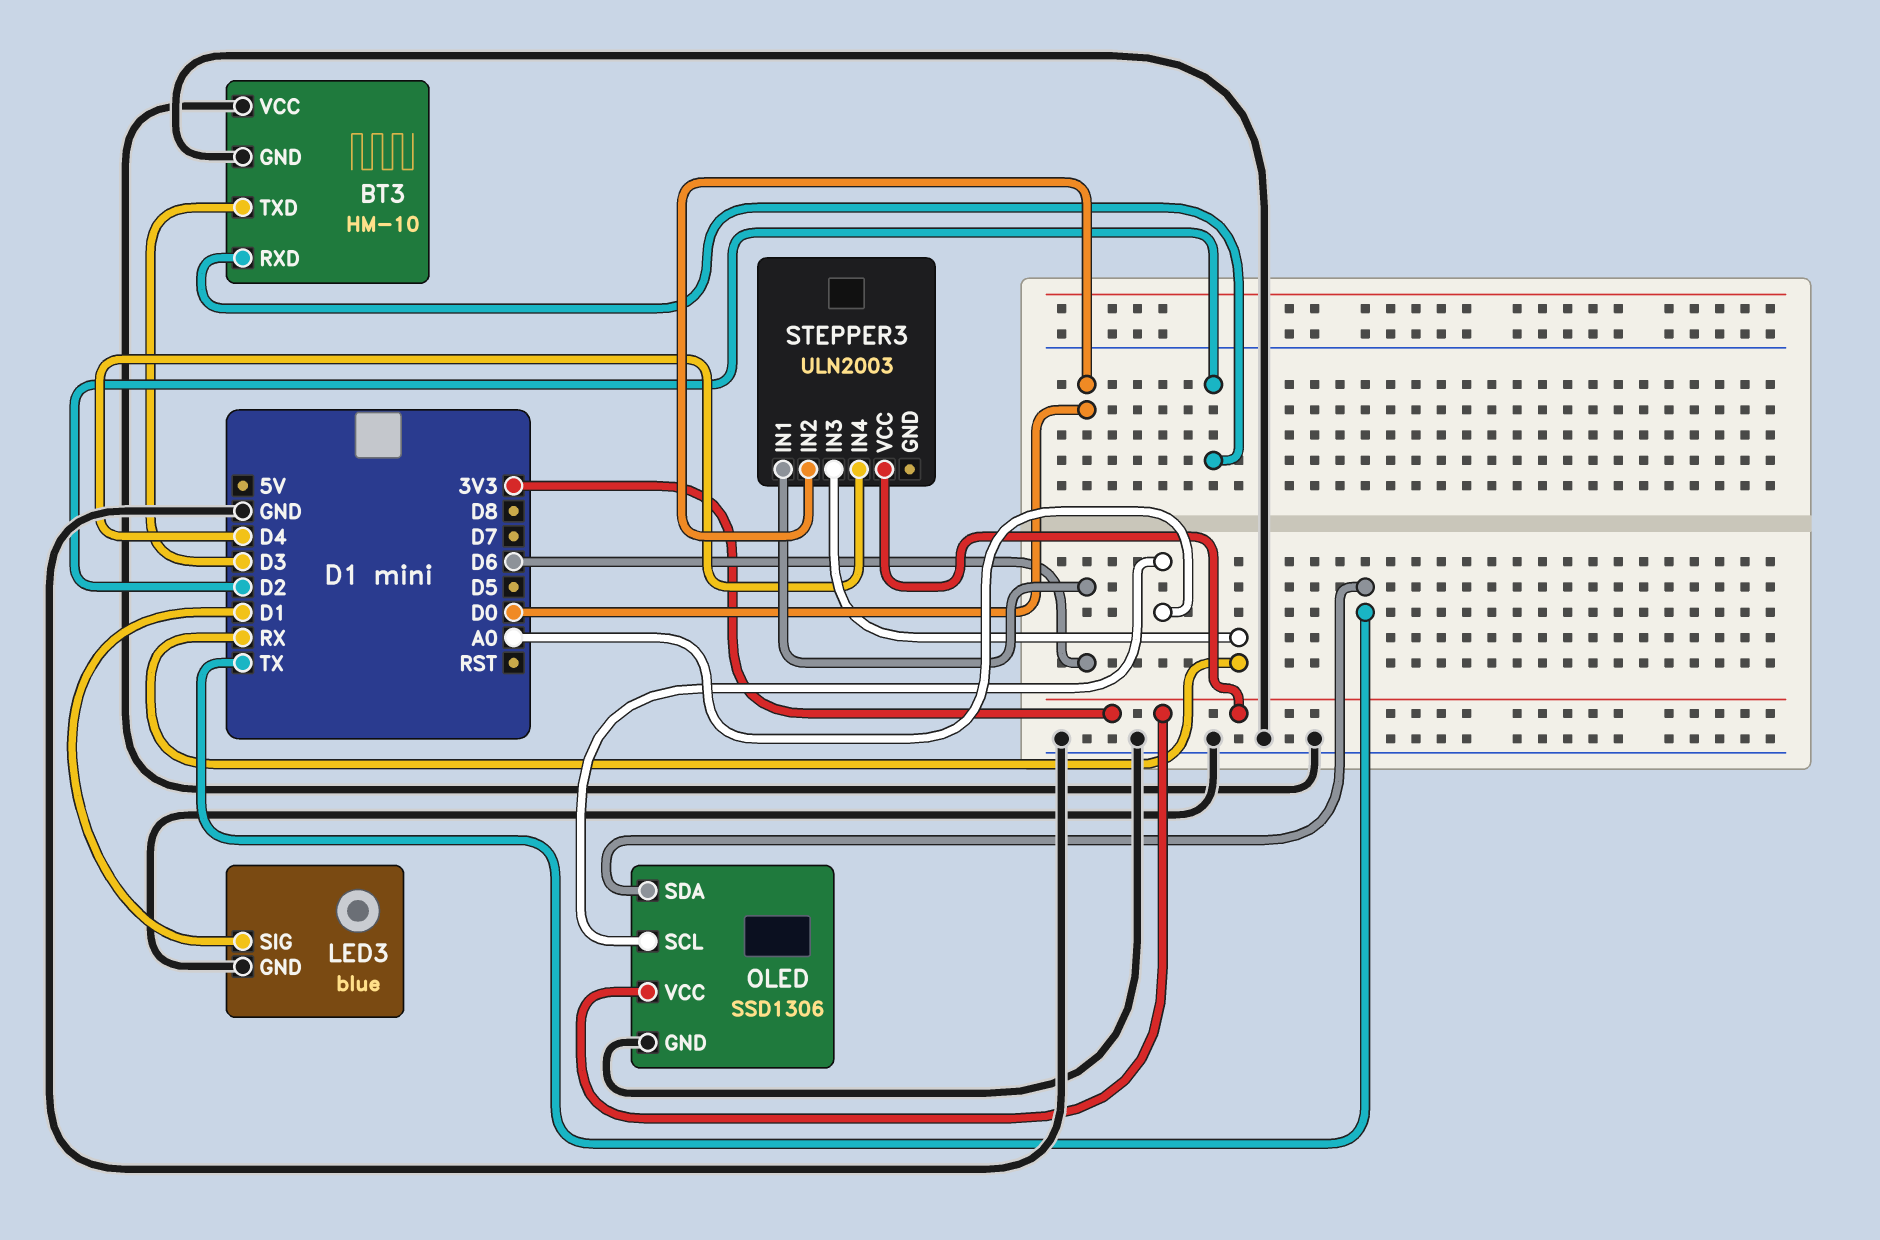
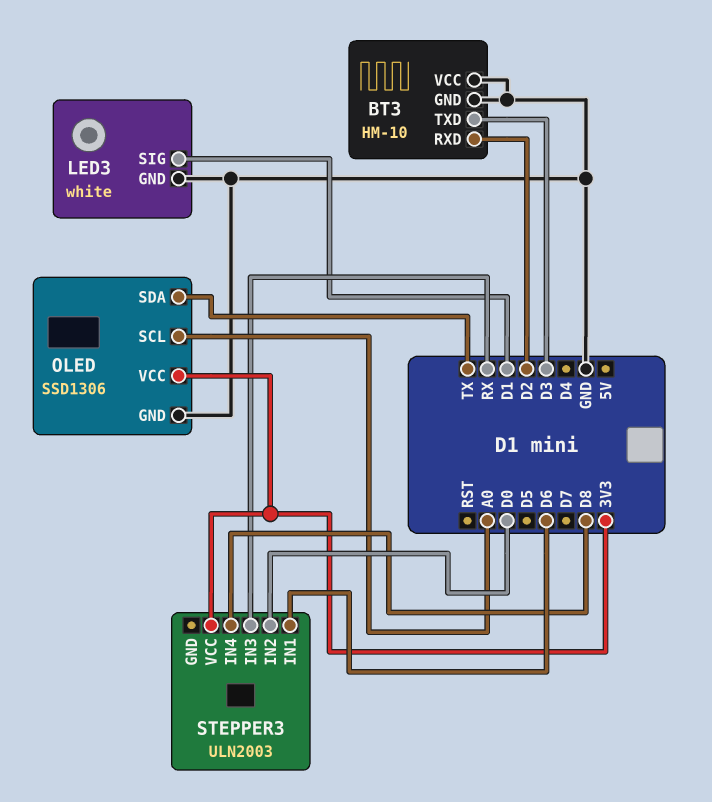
LED3: blue -> white
STEPPER3 pin IN4: D4 -> D8

